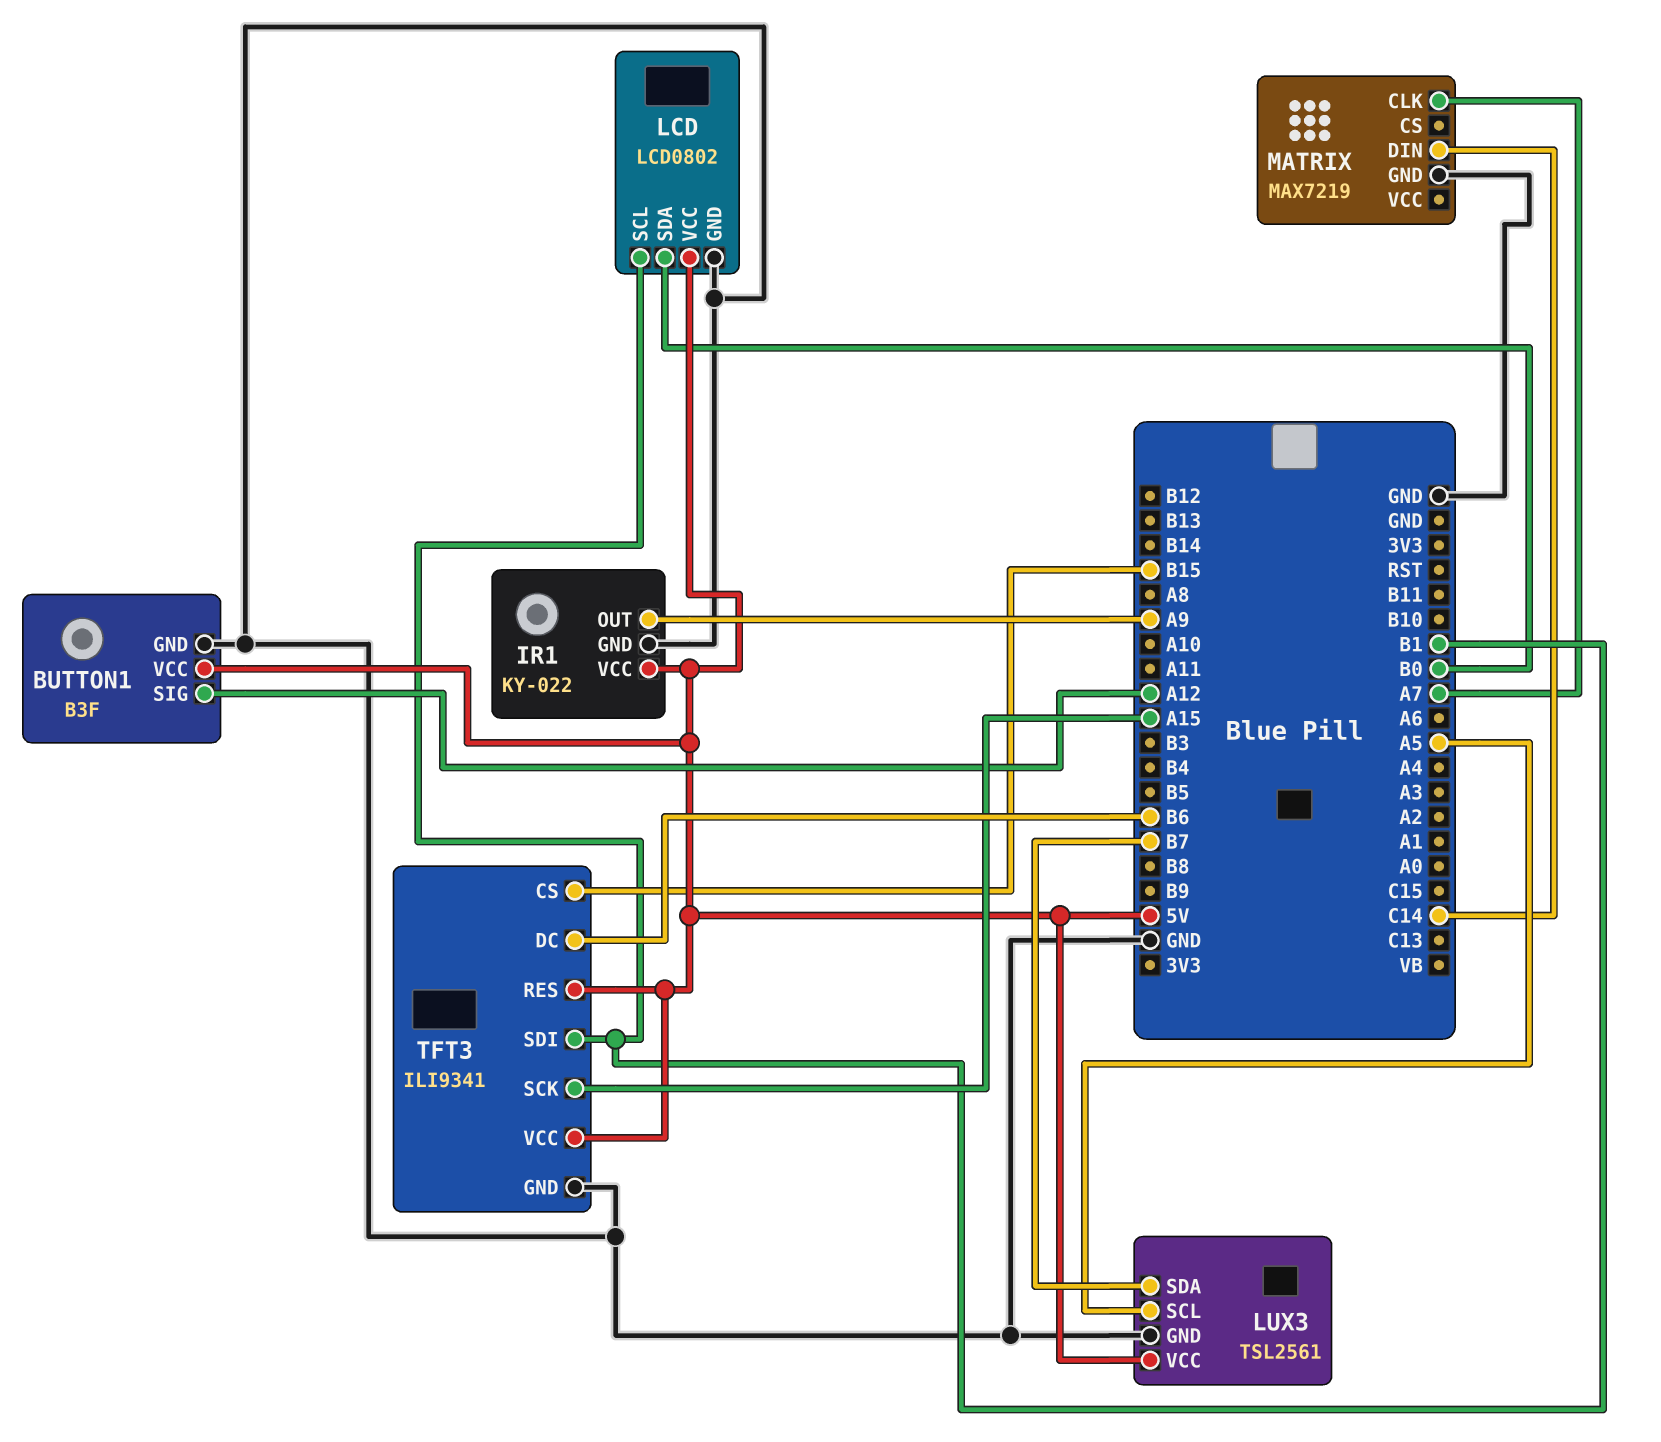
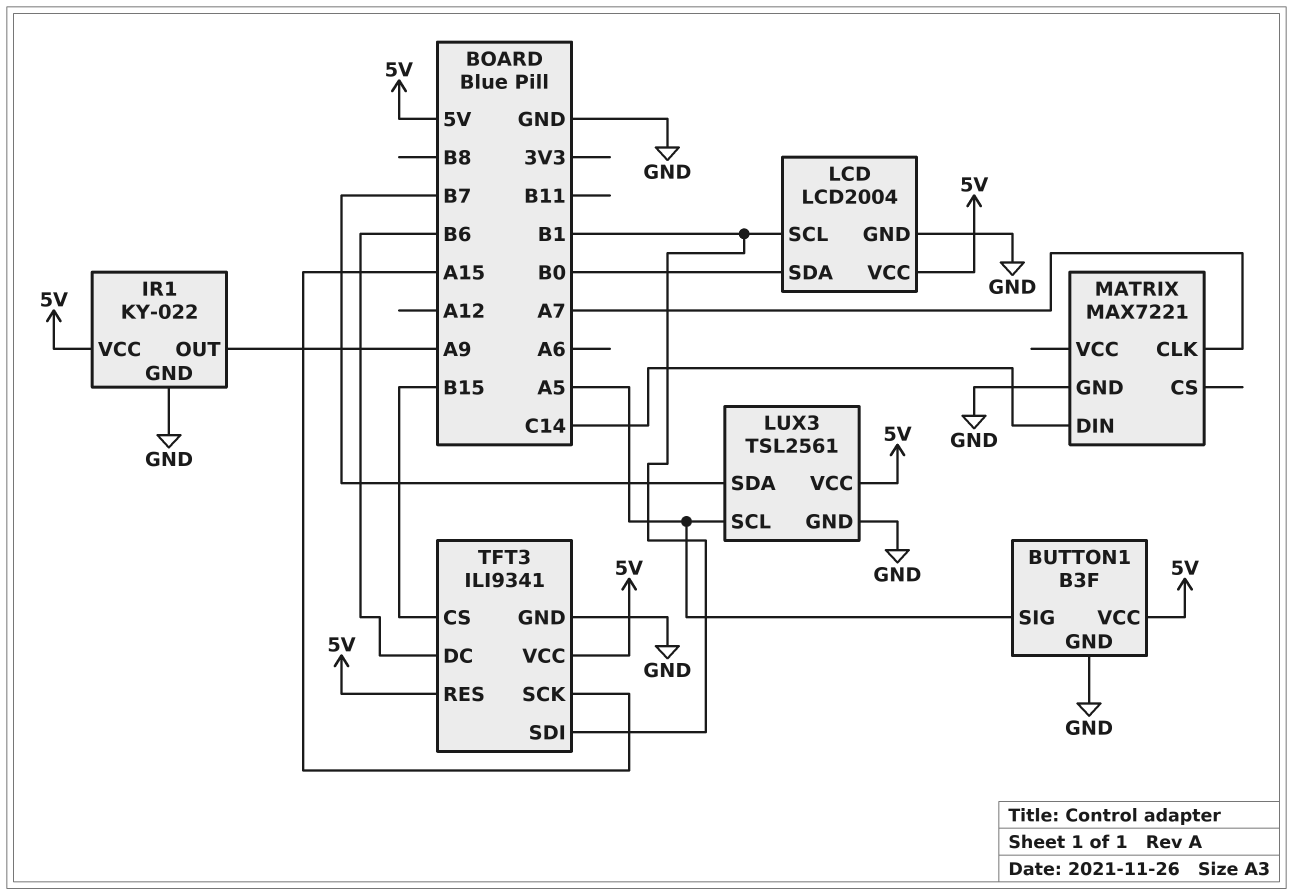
BUTTON1 pin SIG: A12 -> A5
LCD: LCD0802 -> LCD2004
MATRIX: MAX7219 -> MAX7221

